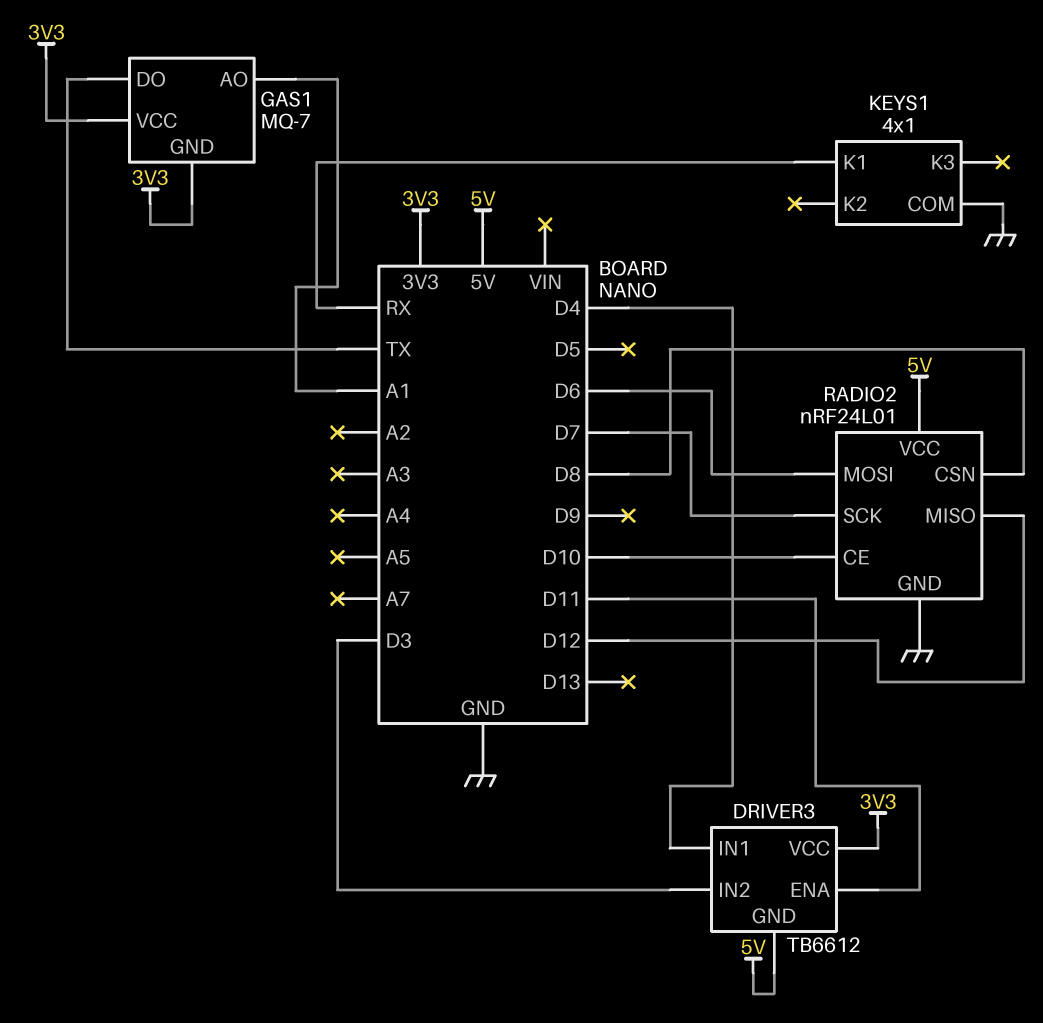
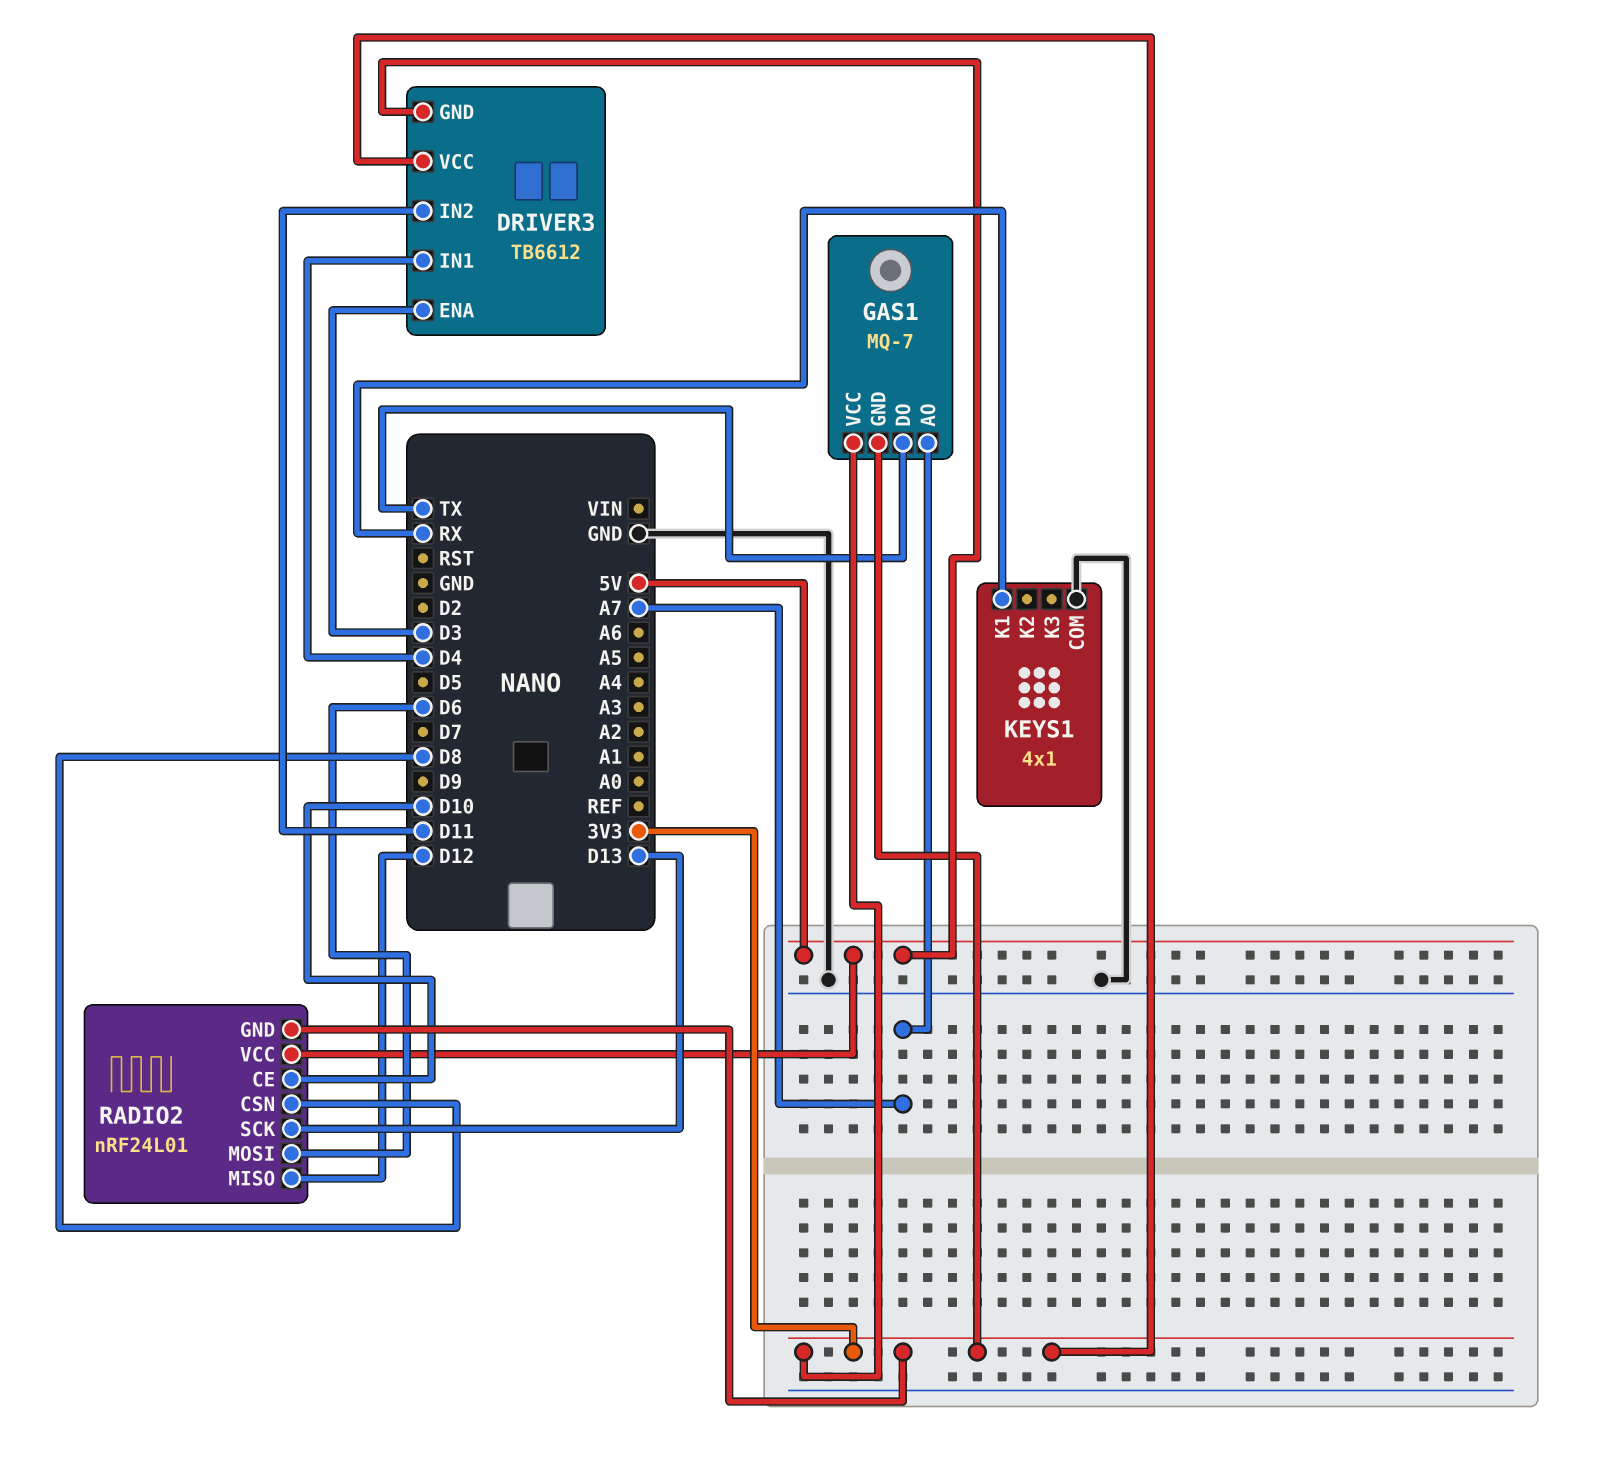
DRIVER3 pin ENA: D11 -> D3
DRIVER3 pin IN2: D3 -> D11
GAS1 pin AO: A1 -> A7
RADIO2 pin GND: GND -> 3V3
RADIO2 pin SCK: D7 -> D13

